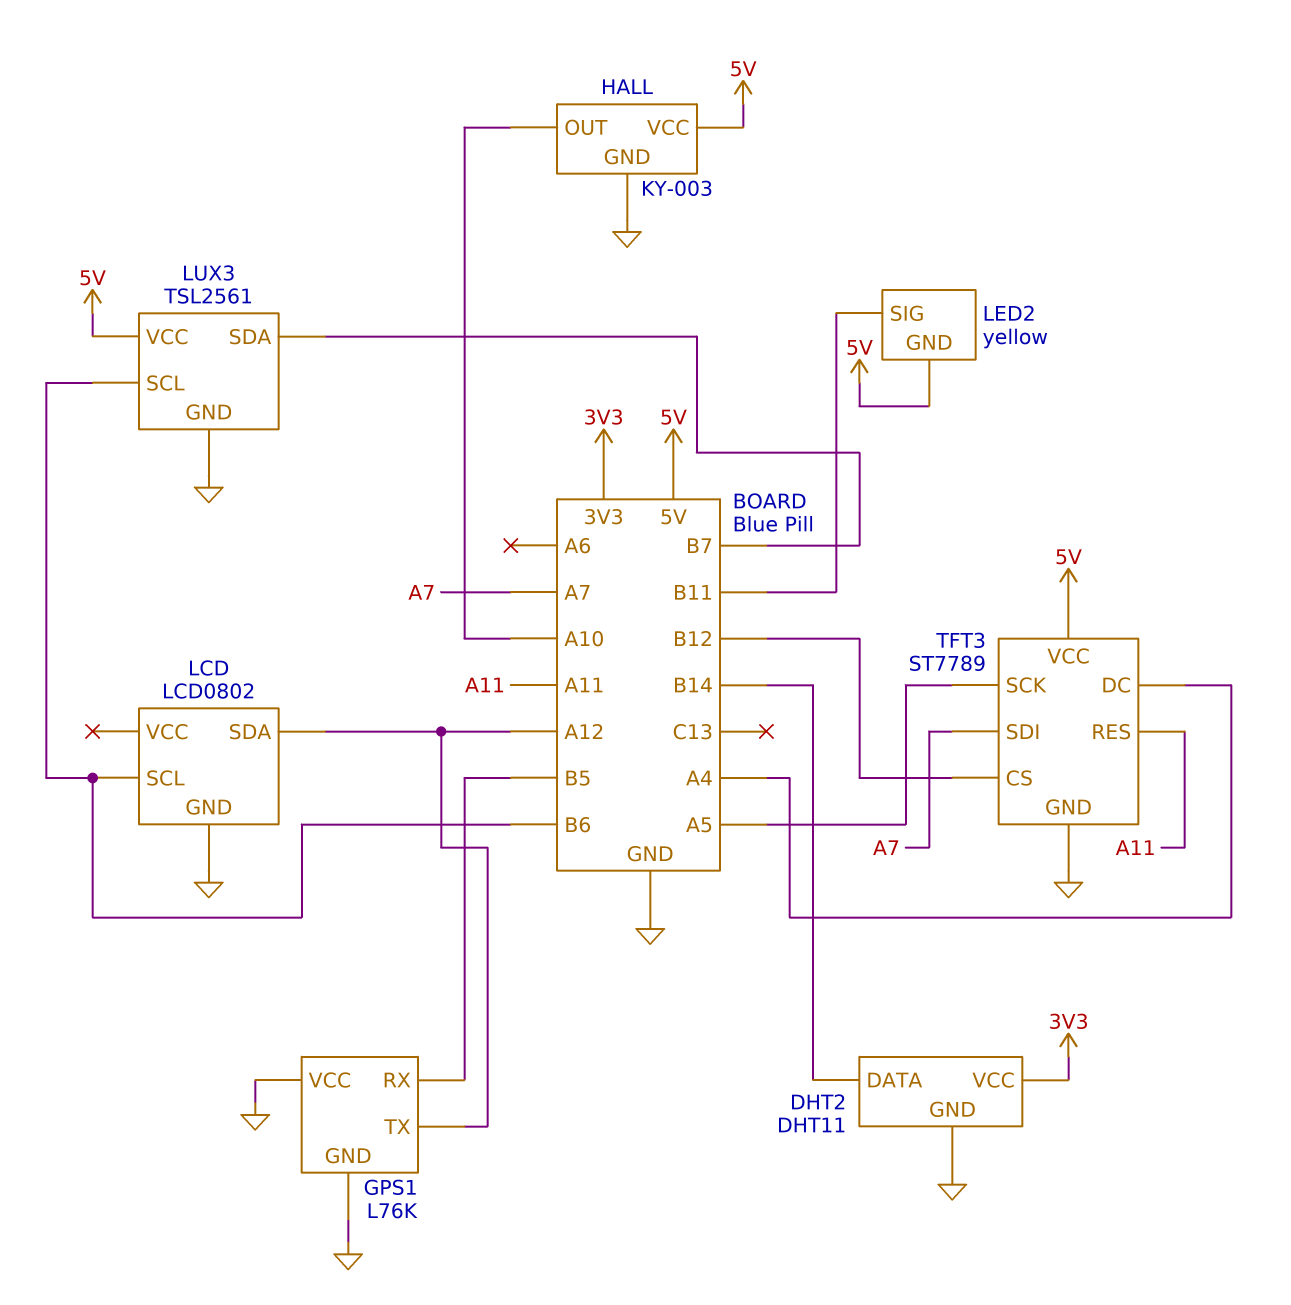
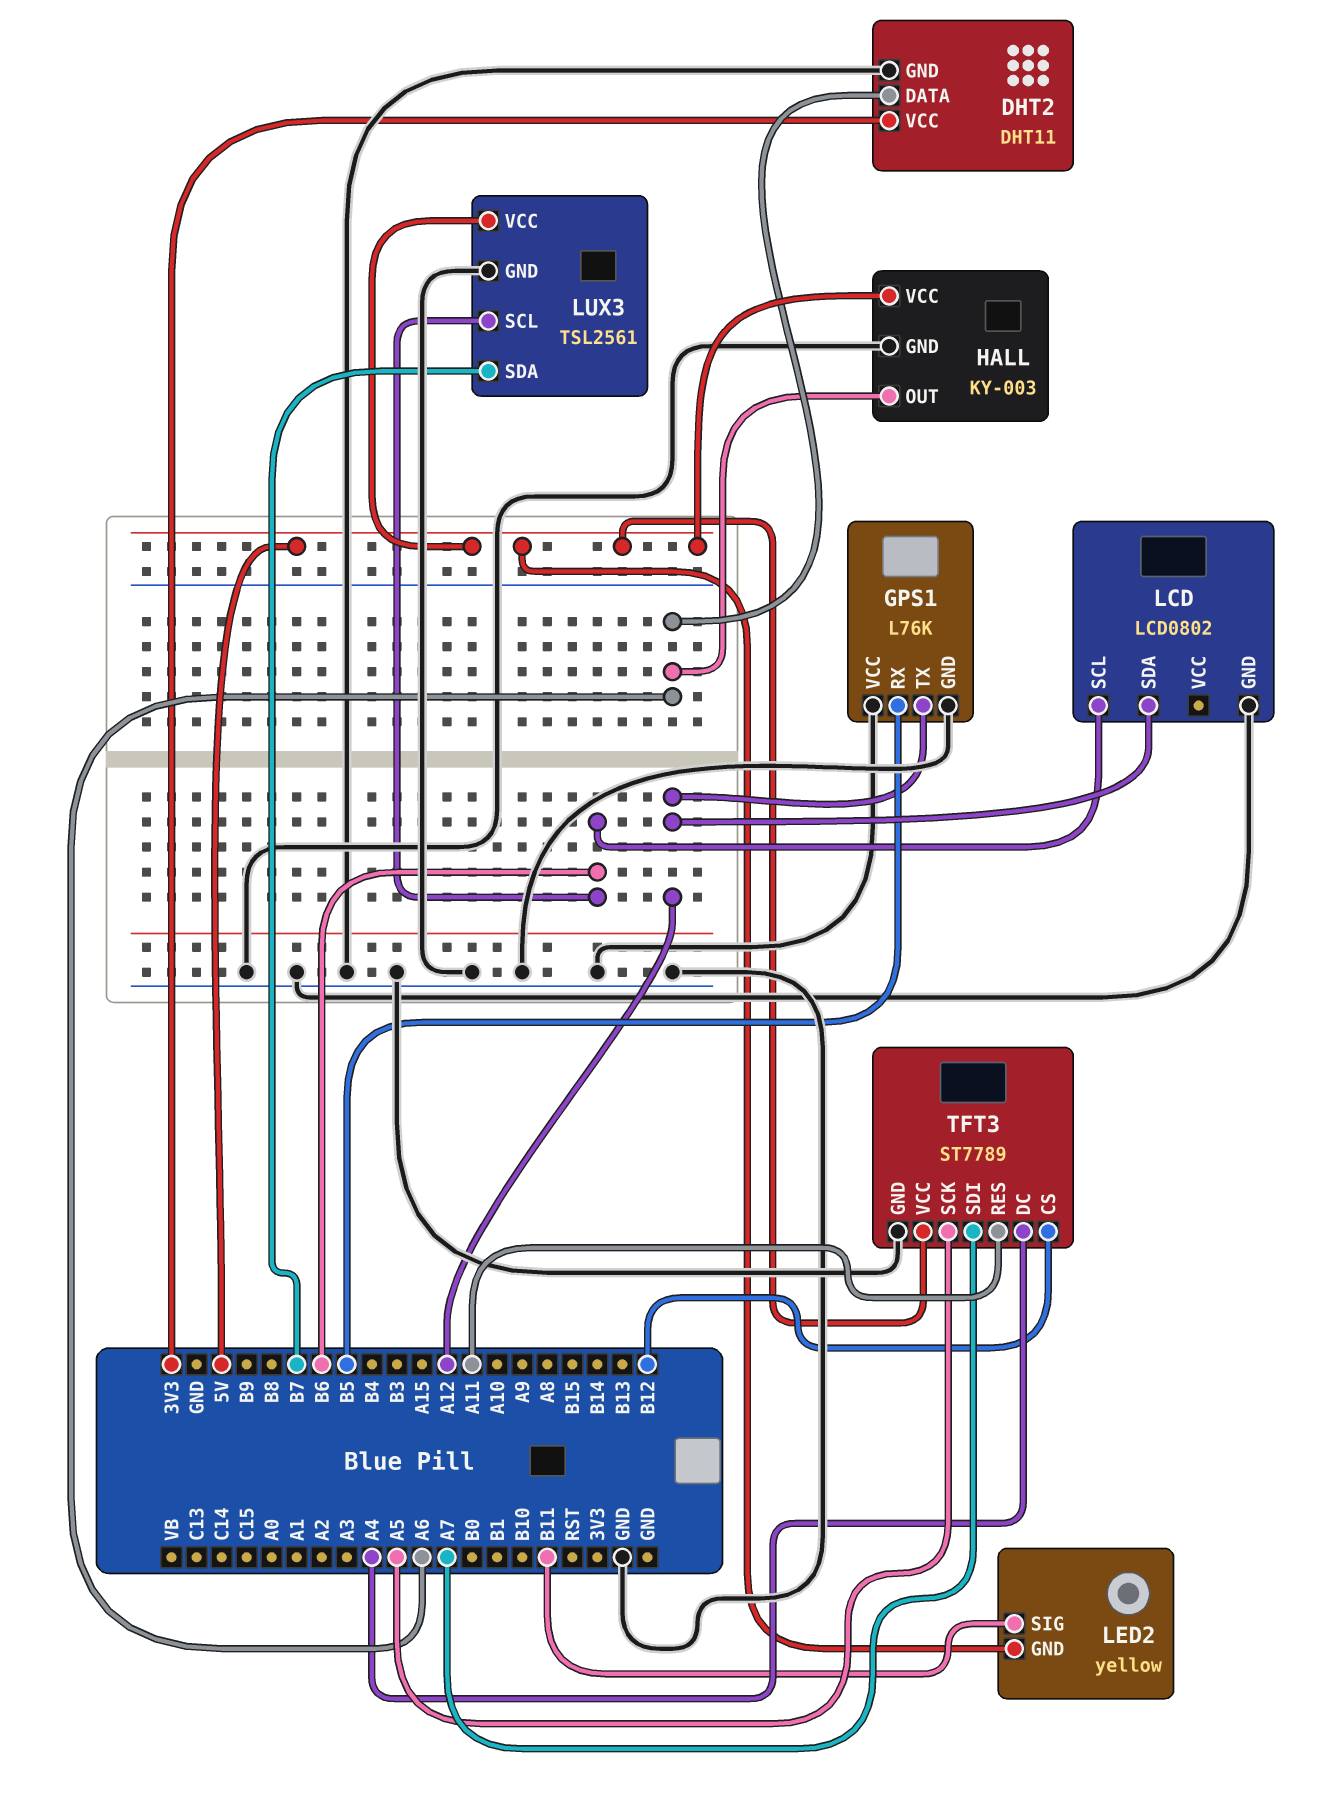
DHT2 pin DATA: B14 -> A6
HALL pin OUT: A10 -> A6

